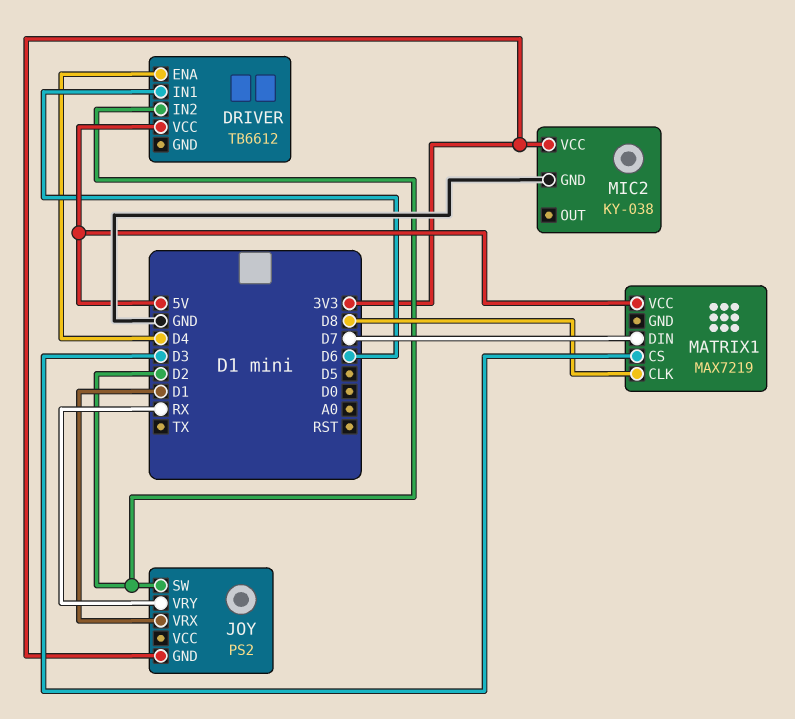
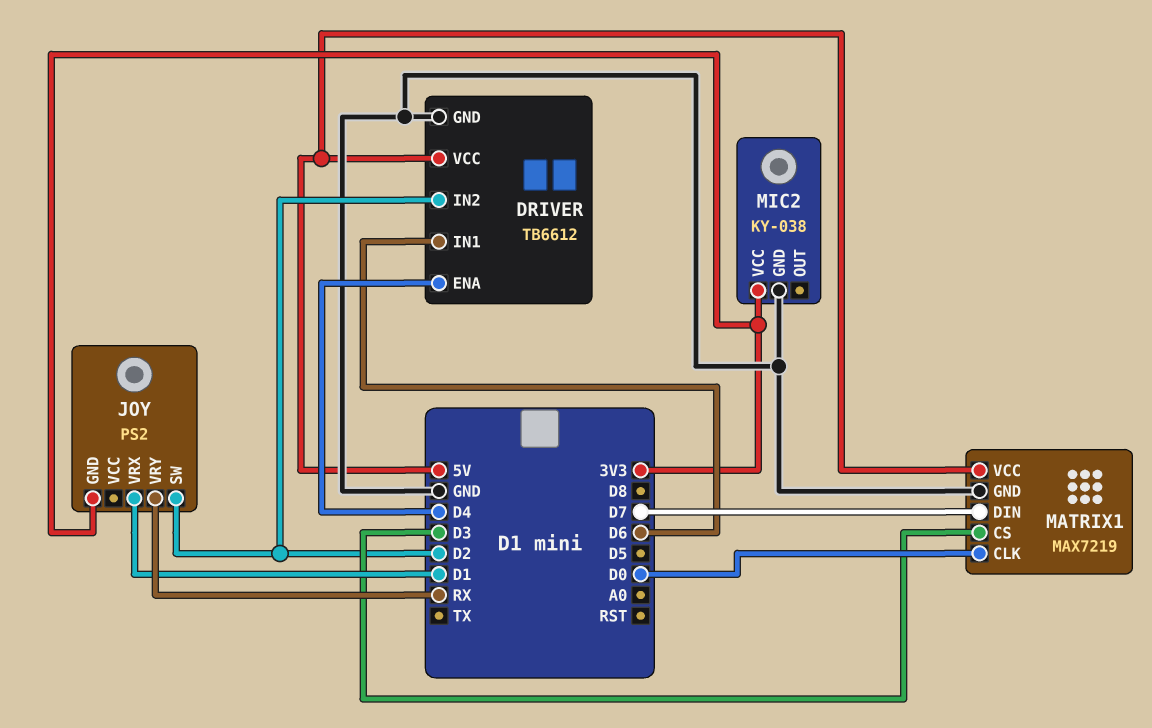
DRIVER pin GND: none -> GND
MATRIX1 pin CLK: D8 -> D0
MATRIX1 pin GND: none -> GND

